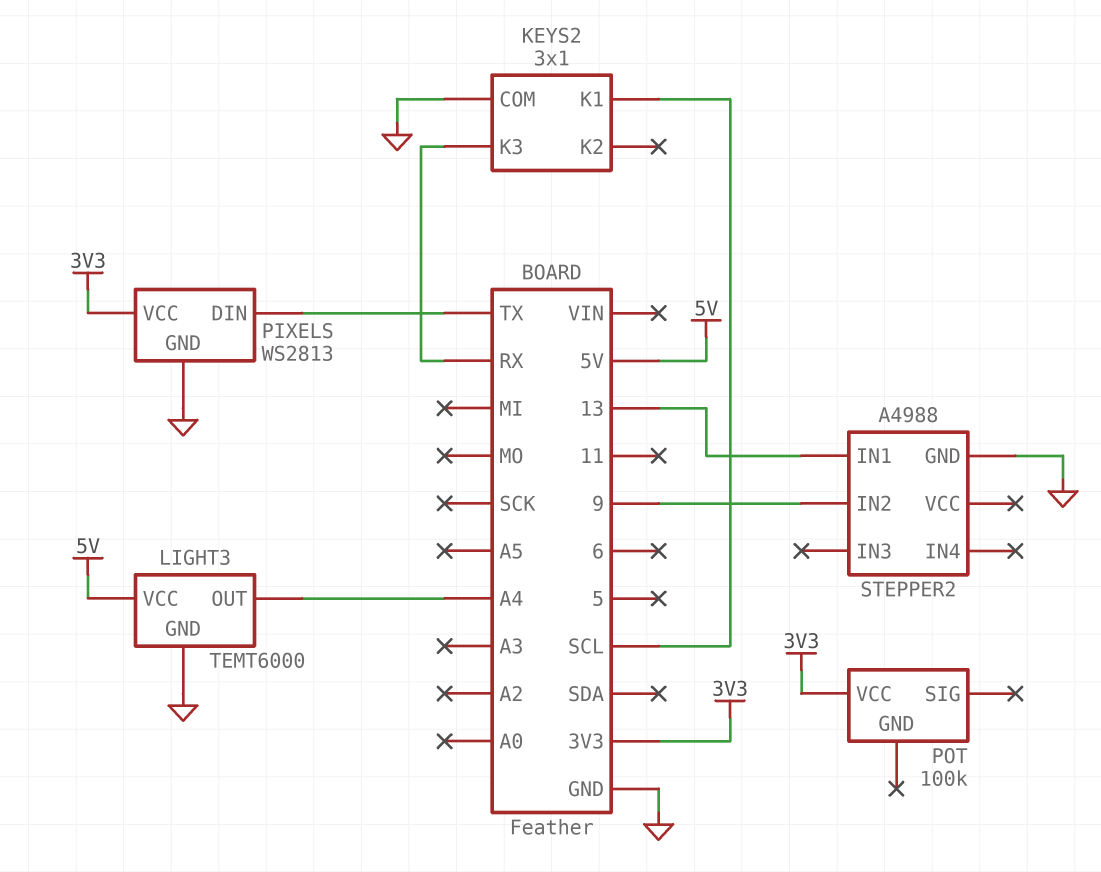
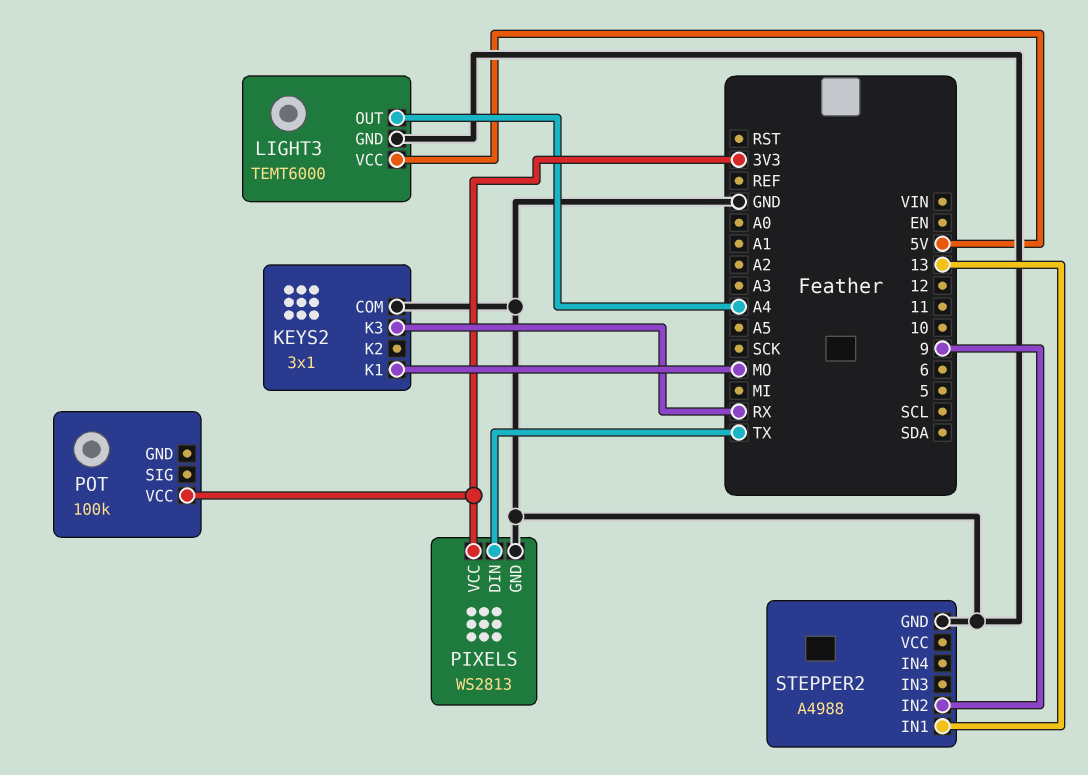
KEYS2 pin K1: SCL -> MO

